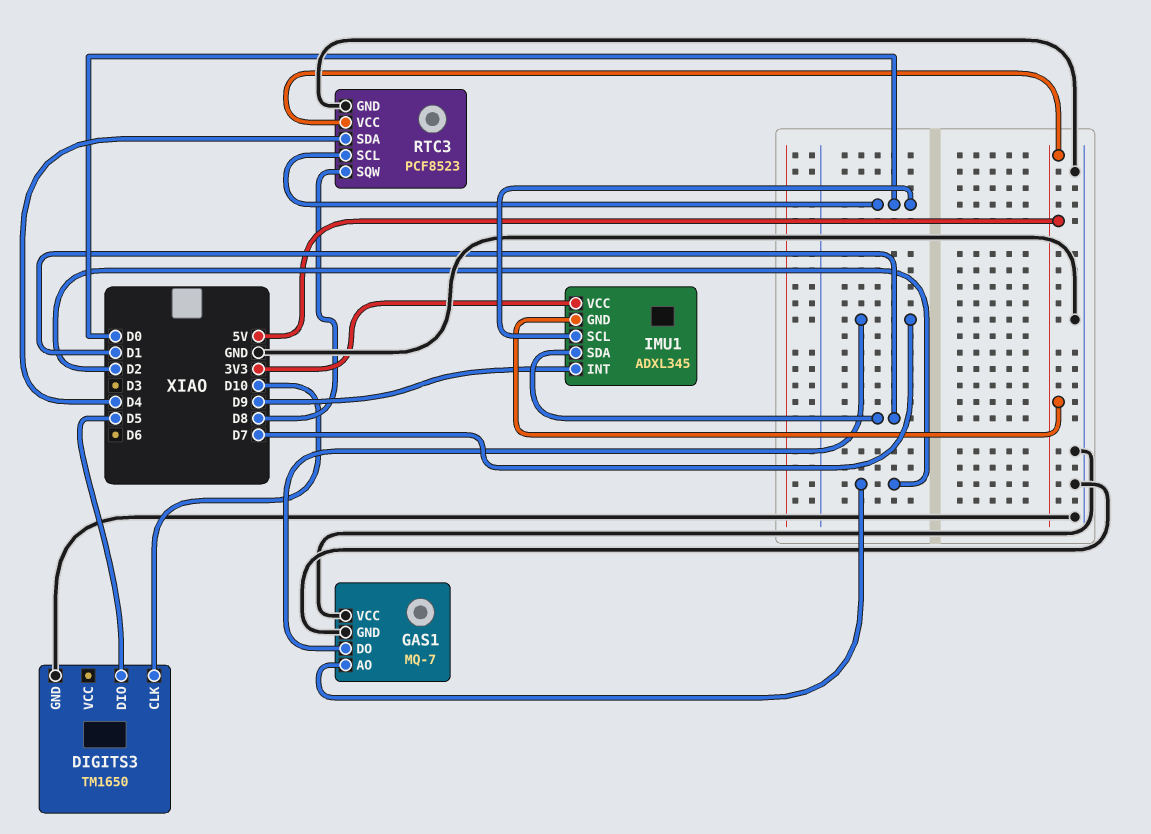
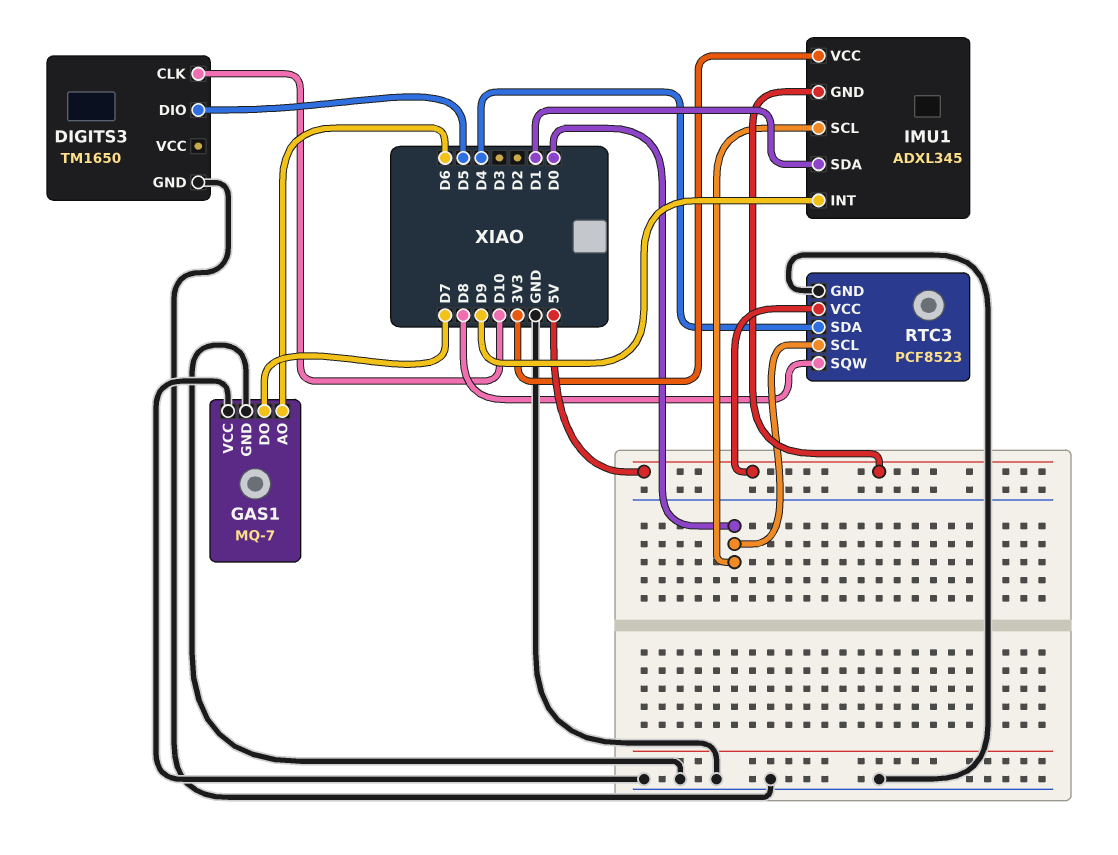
GAS1 pin AO: D2 -> D6

